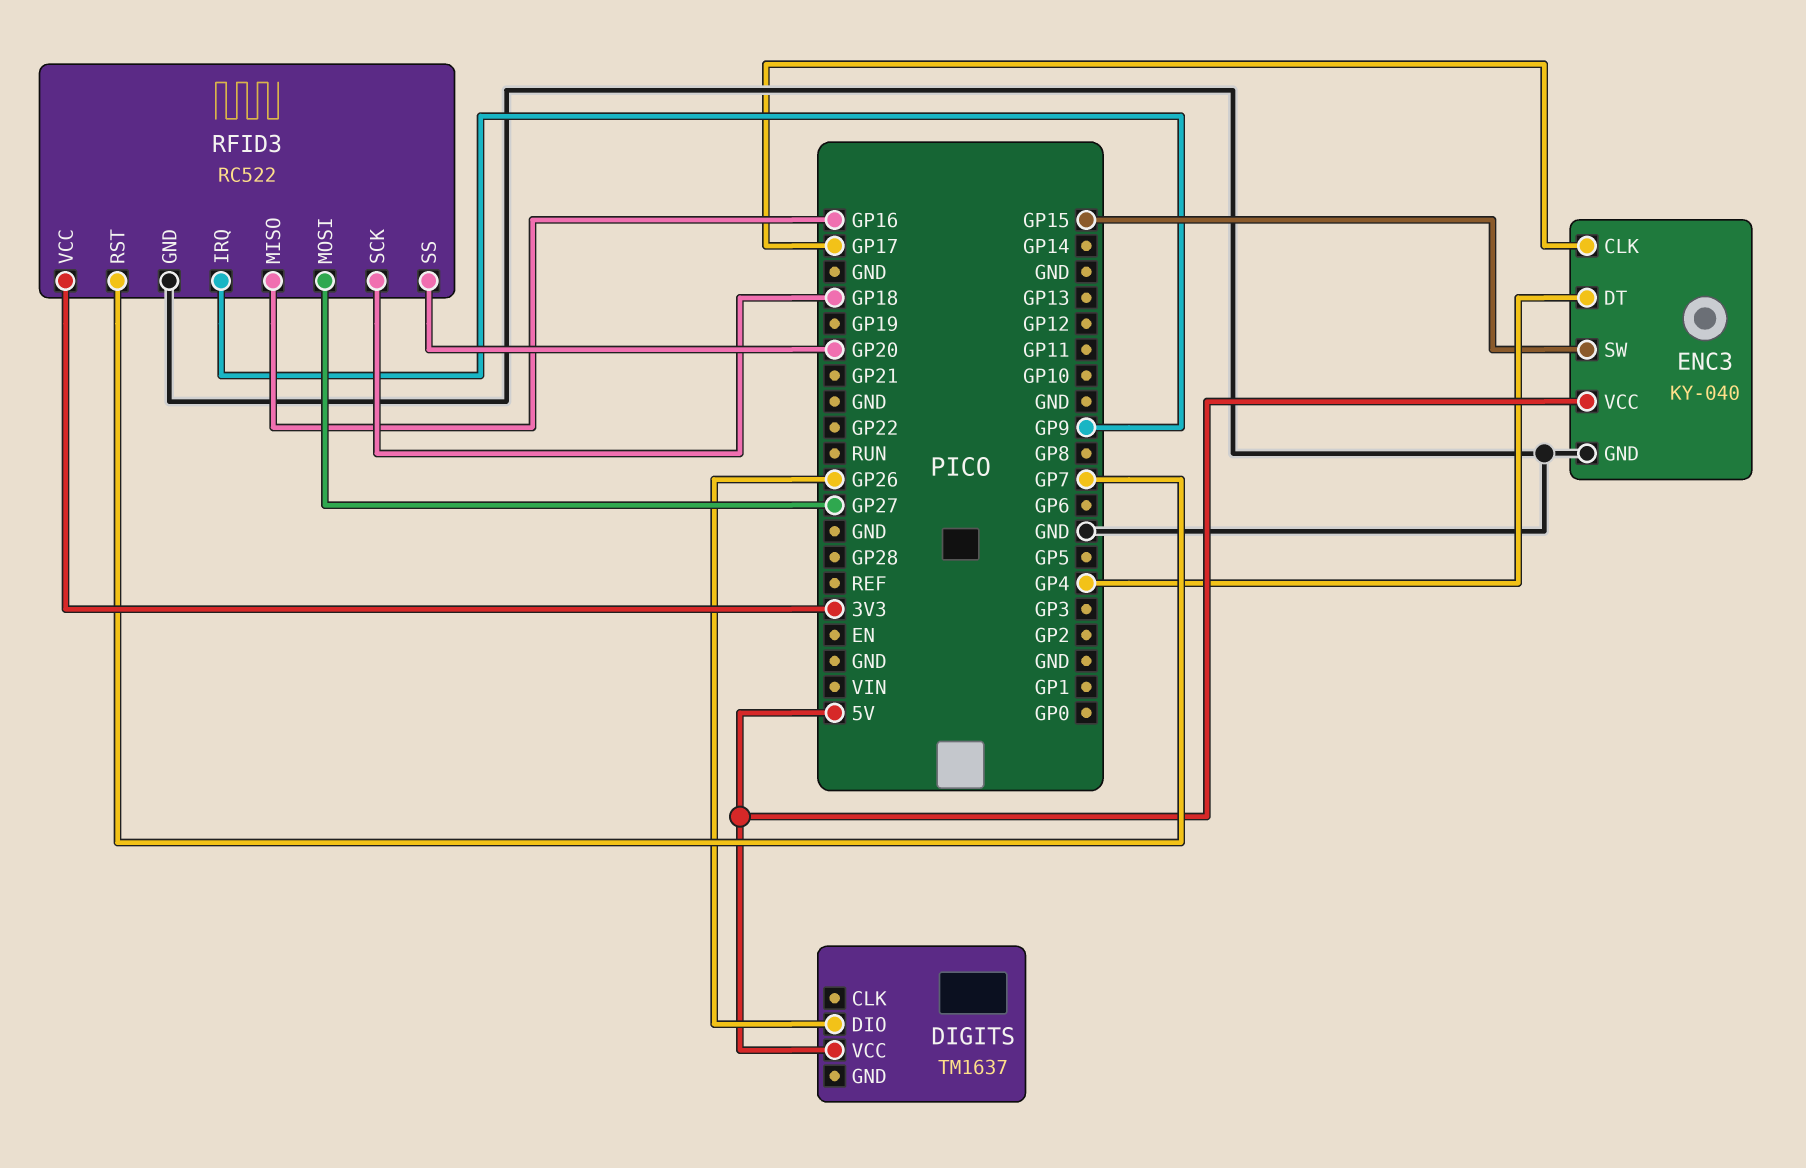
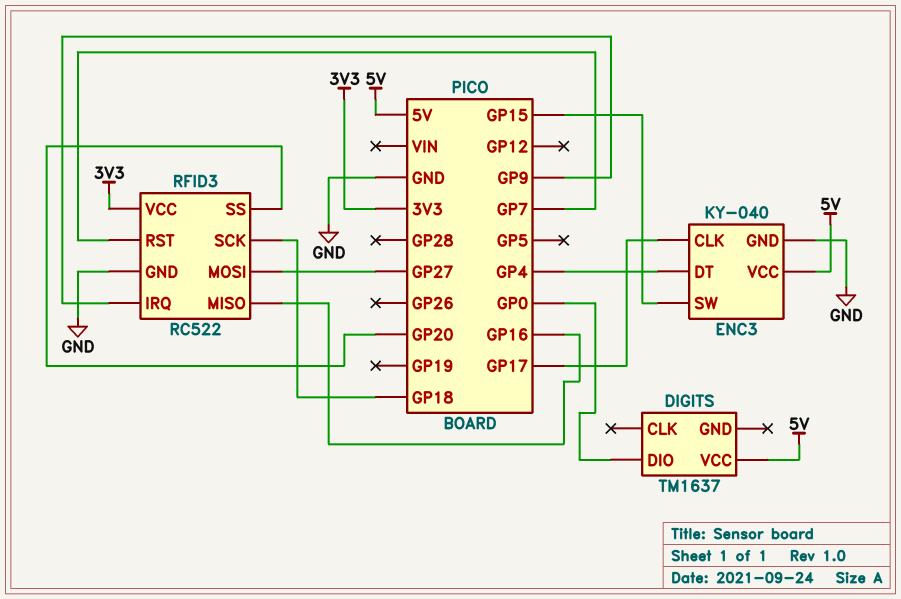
DIGITS pin DIO: GP26 -> GP0

